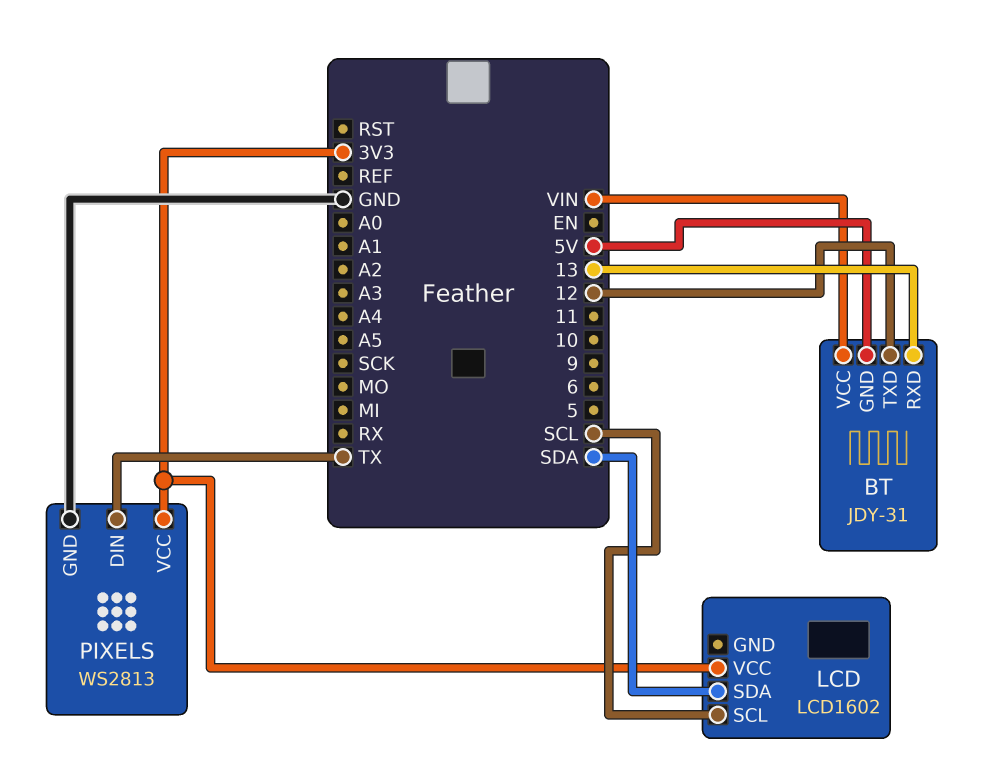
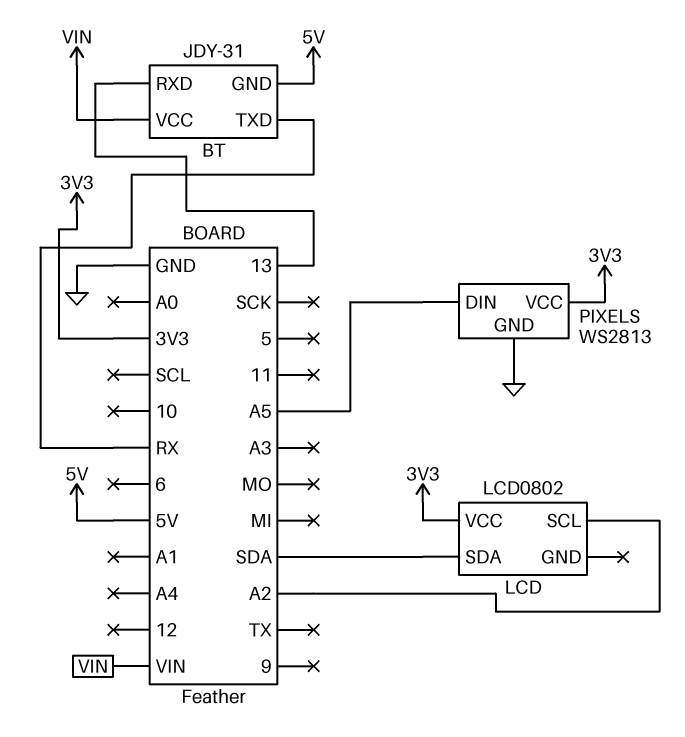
BT pin TXD: 12 -> RX
LCD: LCD1602 -> LCD0802
LCD pin SCL: SCL -> A2
PIXELS pin DIN: TX -> A5

